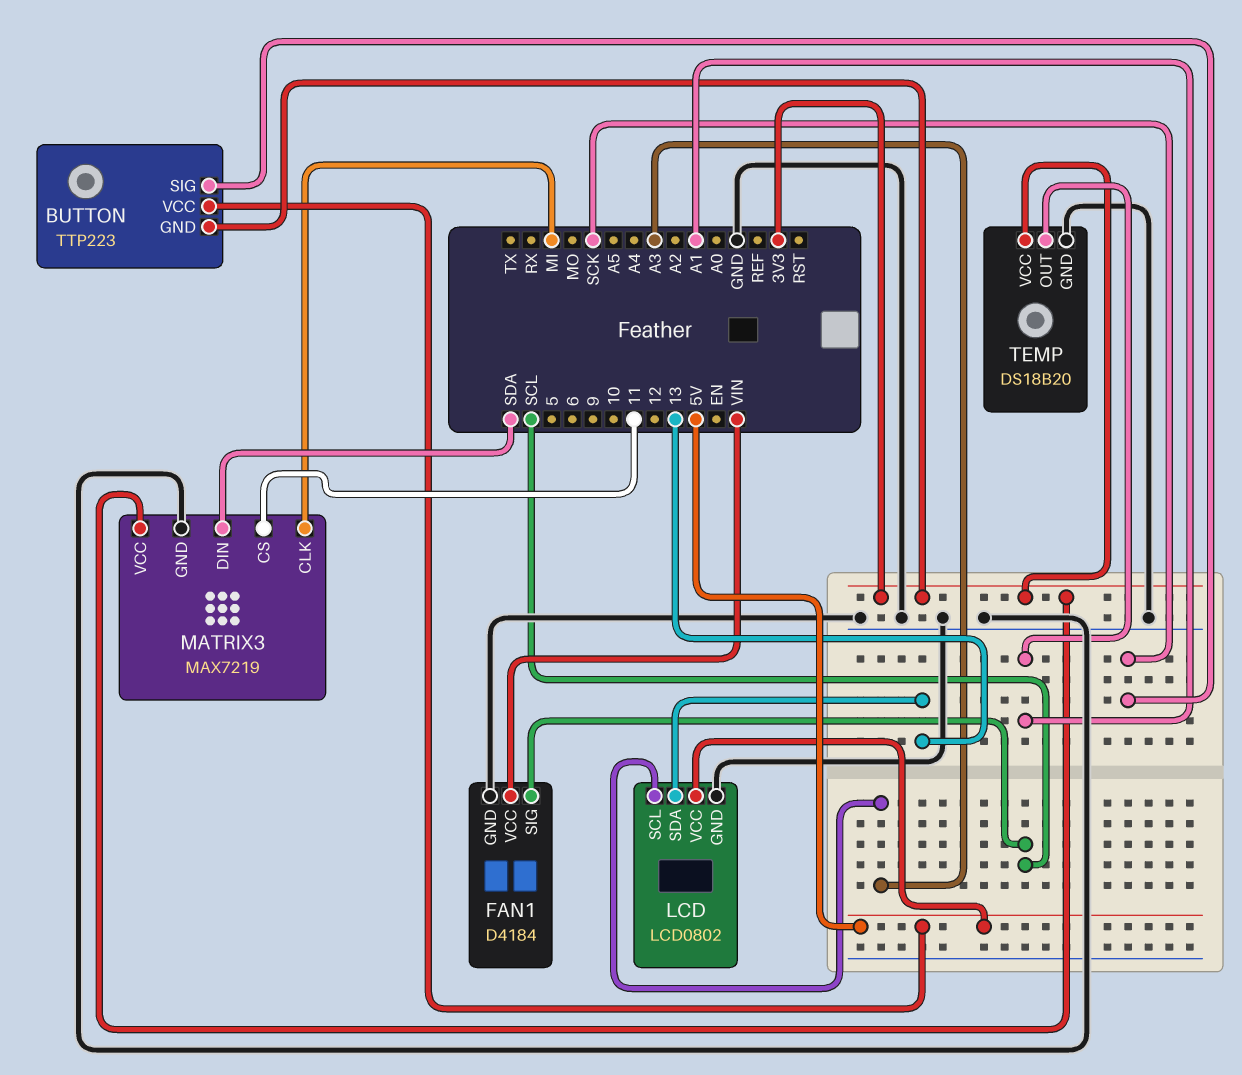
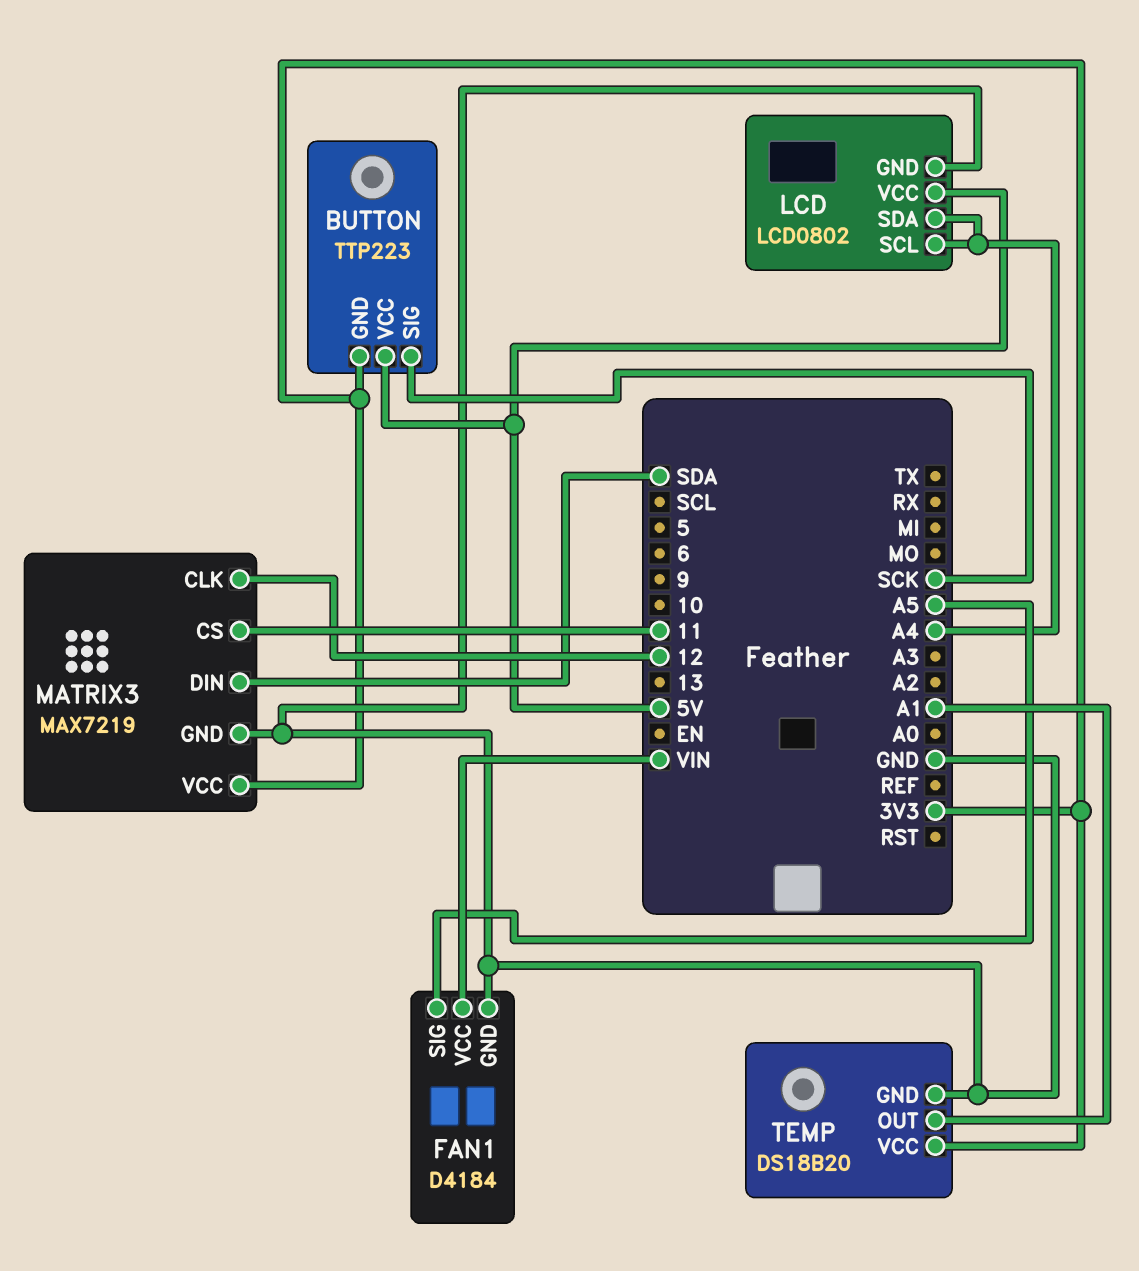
FAN1 pin SIG: SCL -> A5
LCD pin SCL: A3 -> A4
LCD pin SDA: 13 -> A4
MATRIX3 pin CLK: MI -> 12

